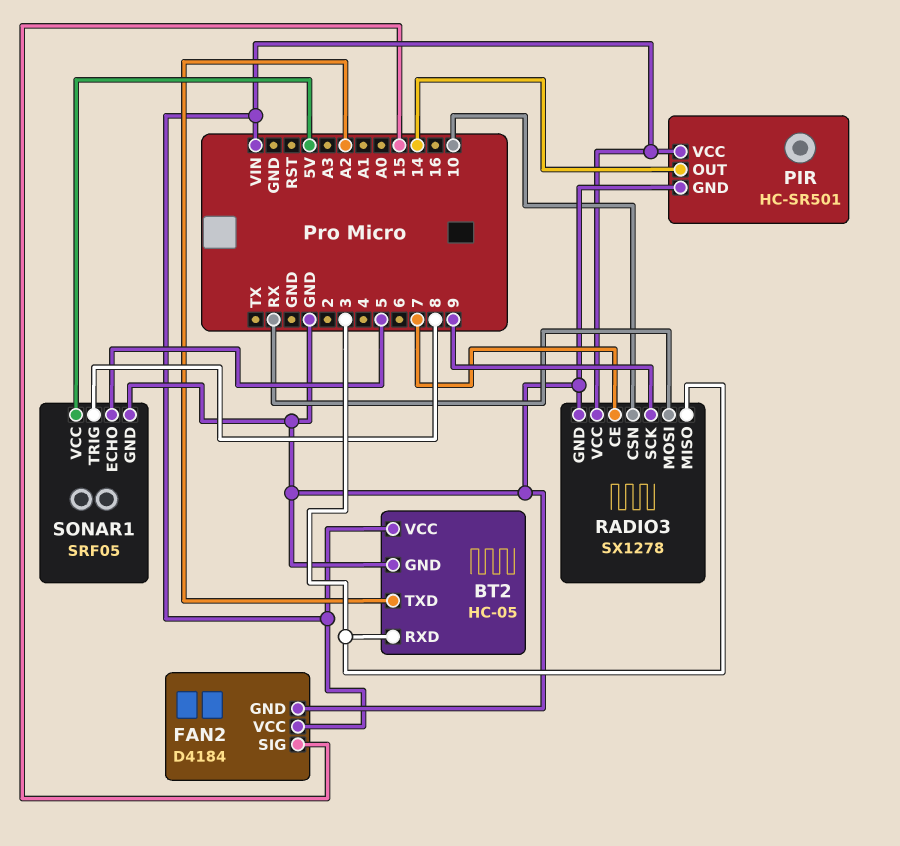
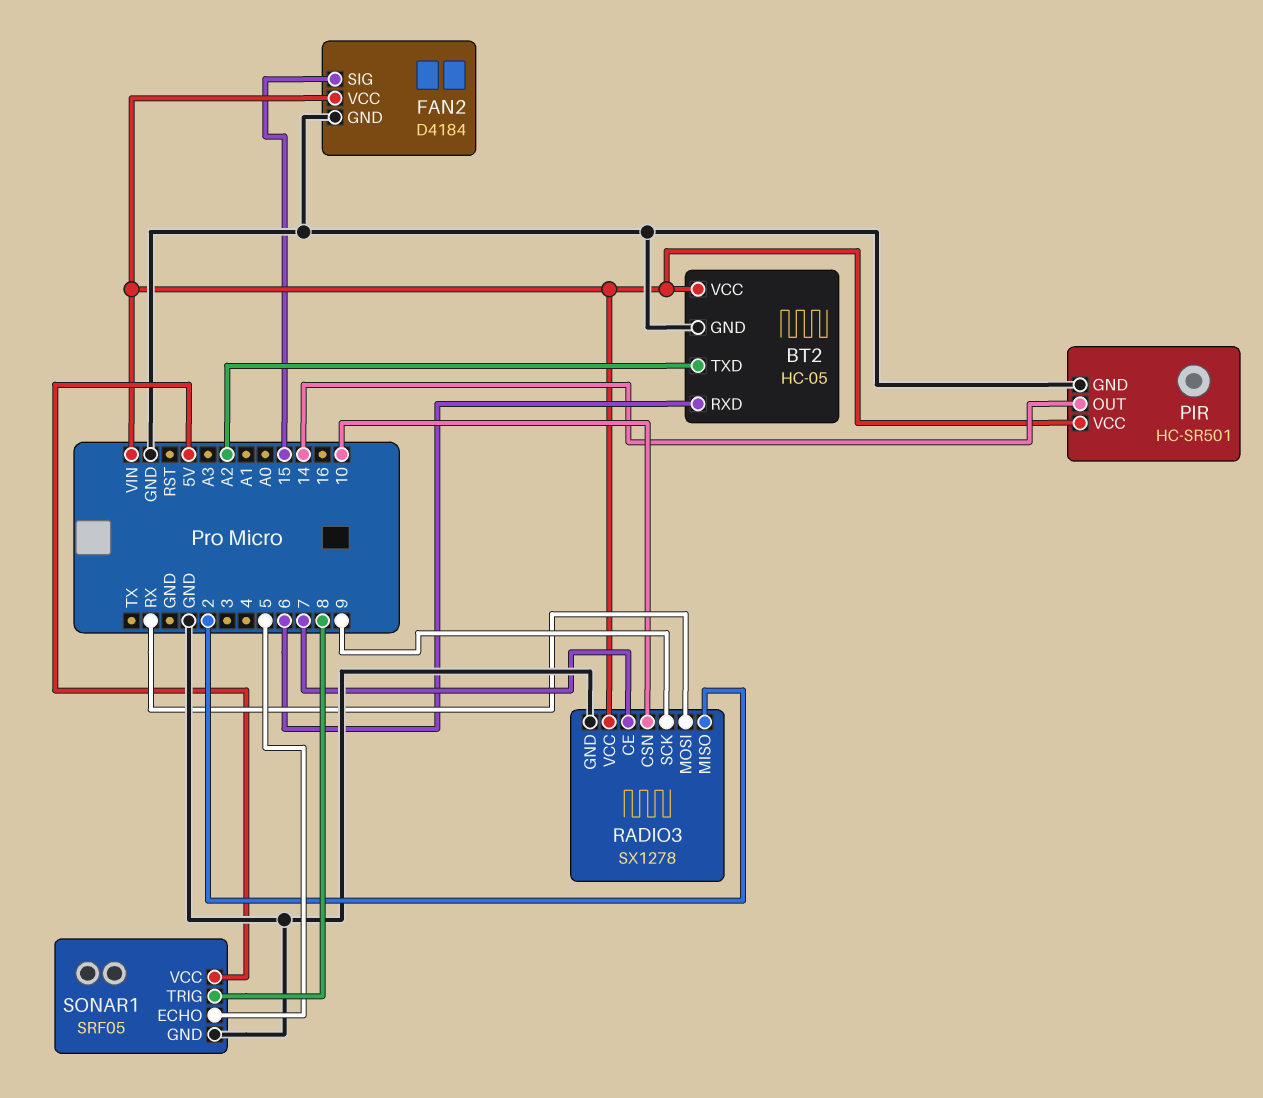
BT2 pin RXD: 3 -> 6
RADIO3 pin MISO: 3 -> 2

